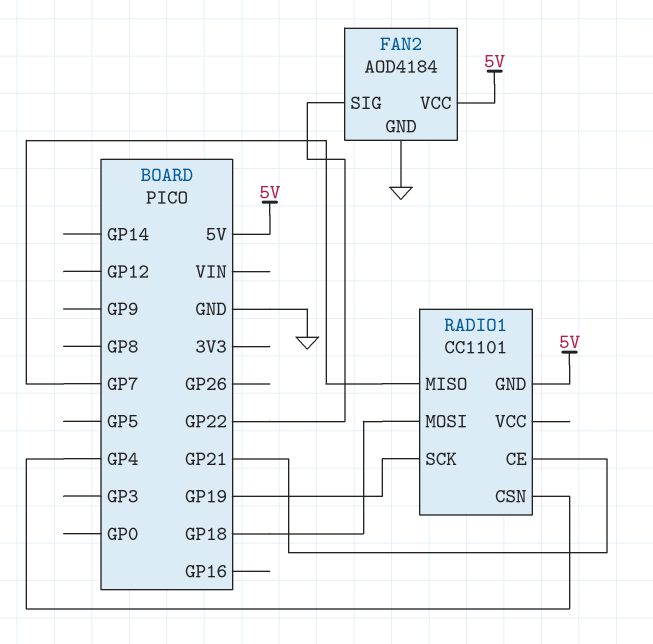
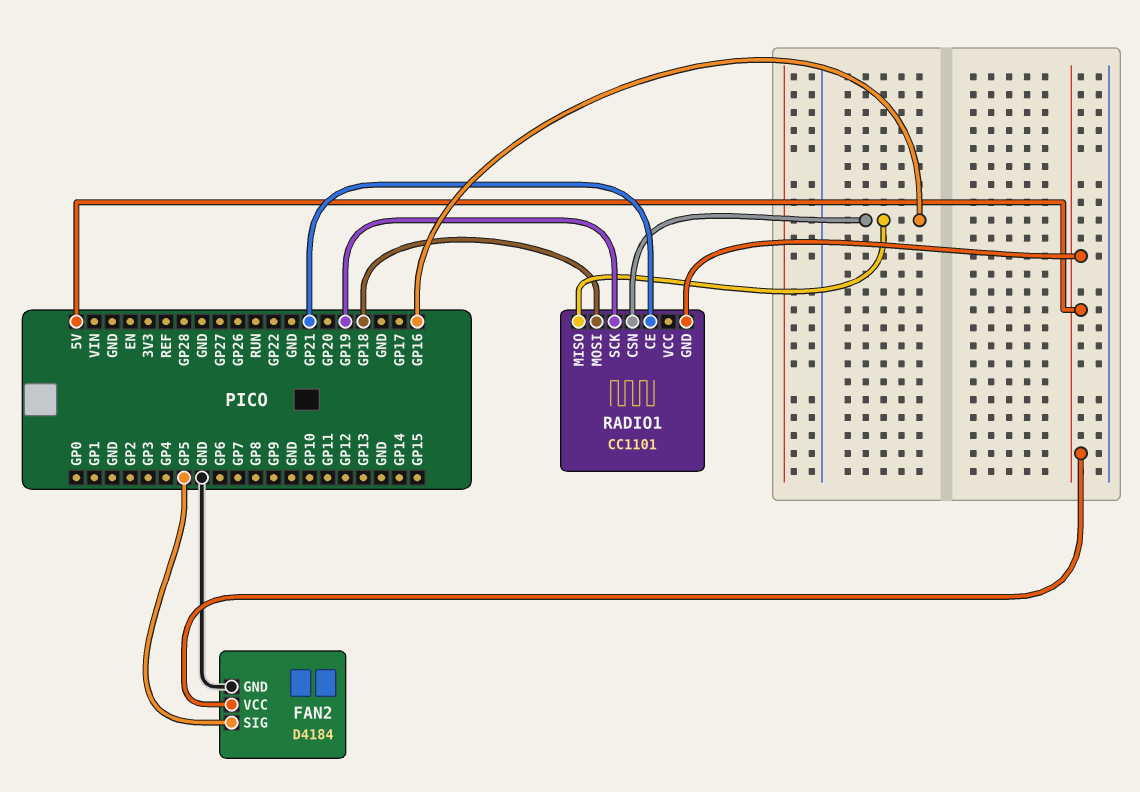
FAN2: AOD4184 -> D4184
FAN2 pin SIG: GP22 -> GP5
RADIO1 pin CSN: GP4 -> GP16
RADIO1 pin MISO: GP7 -> GP16

